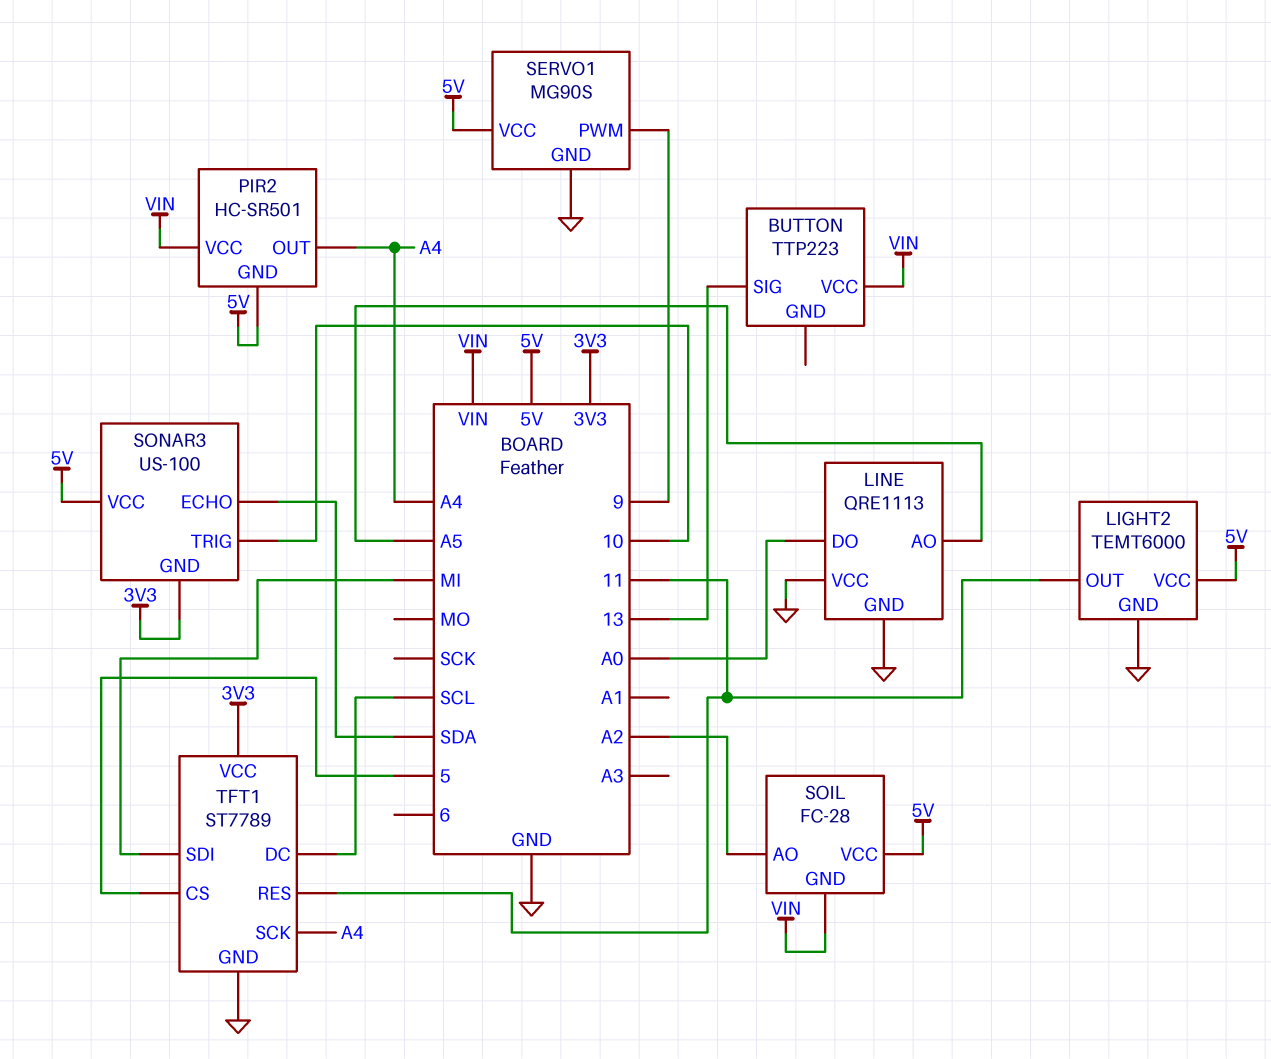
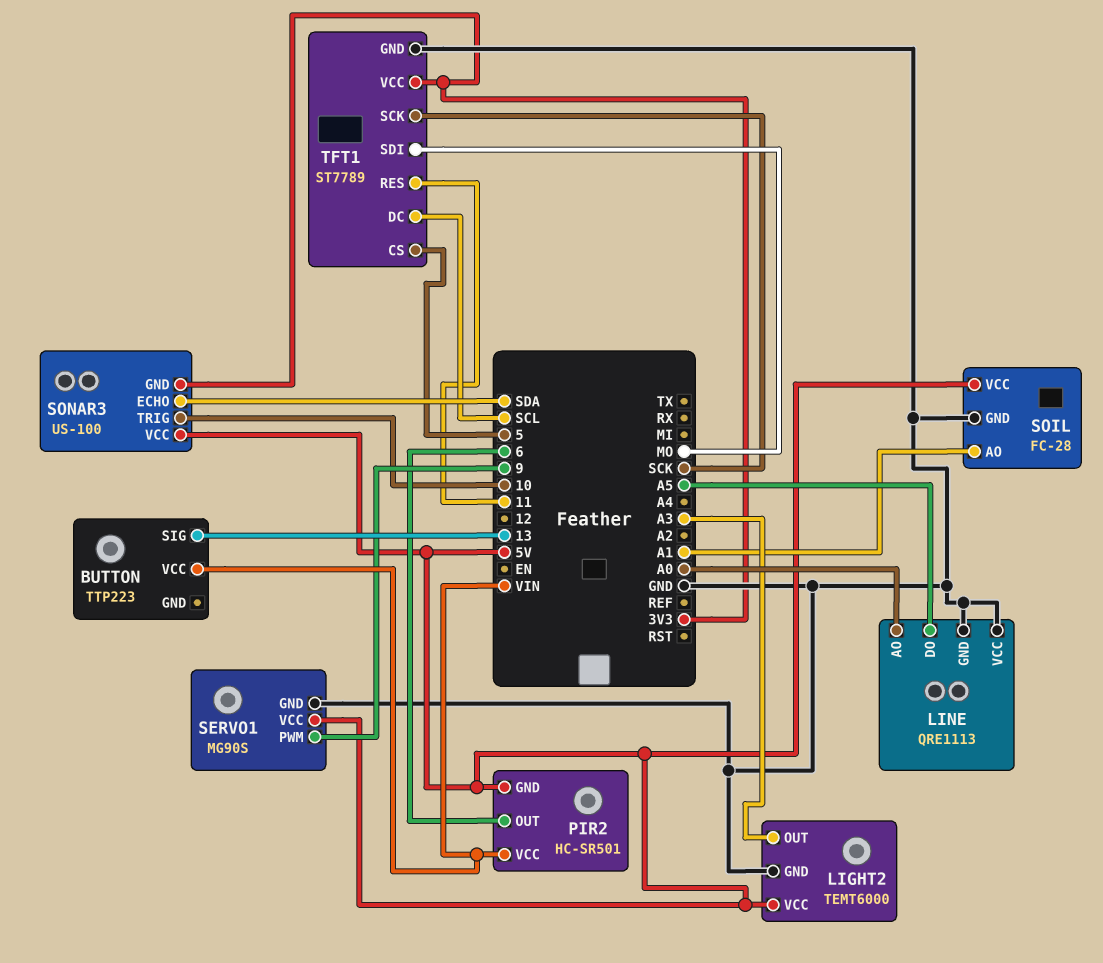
LIGHT2 pin OUT: 11 -> A3
LINE pin AO: A5 -> A0
LINE pin DO: A0 -> A5
PIR2 pin OUT: A4 -> 6
SOIL pin AO: A2 -> A1
SOIL pin GND: VIN -> GND
TFT1 pin SCK: A4 -> SCK
TFT1 pin SDI: MI -> MO

